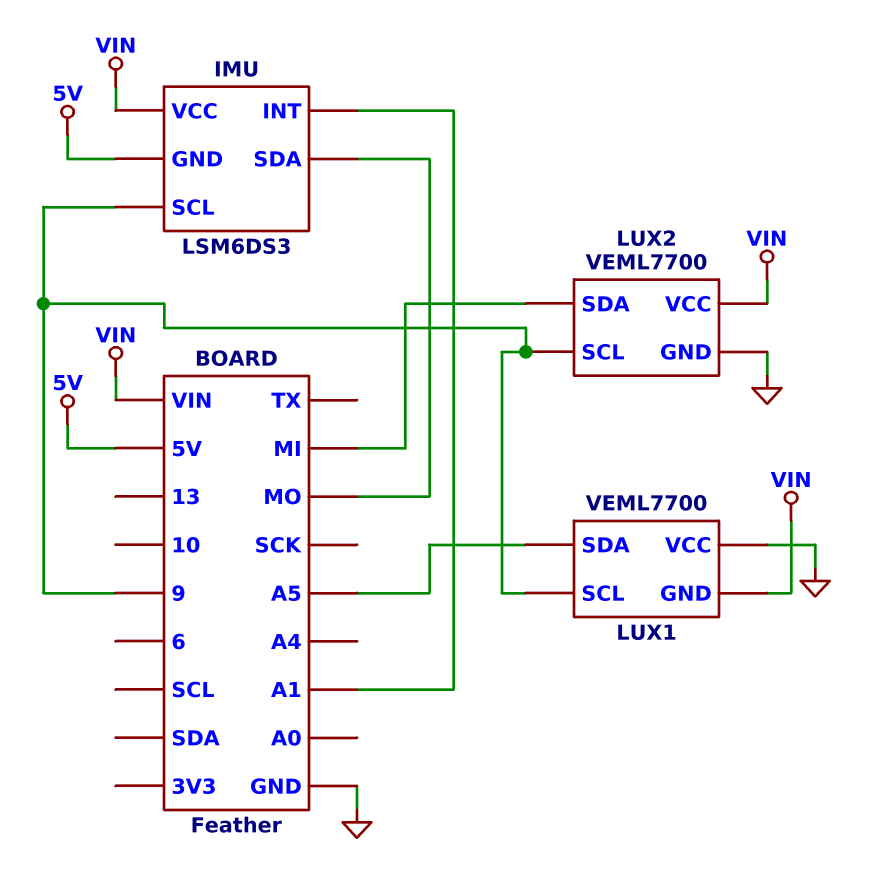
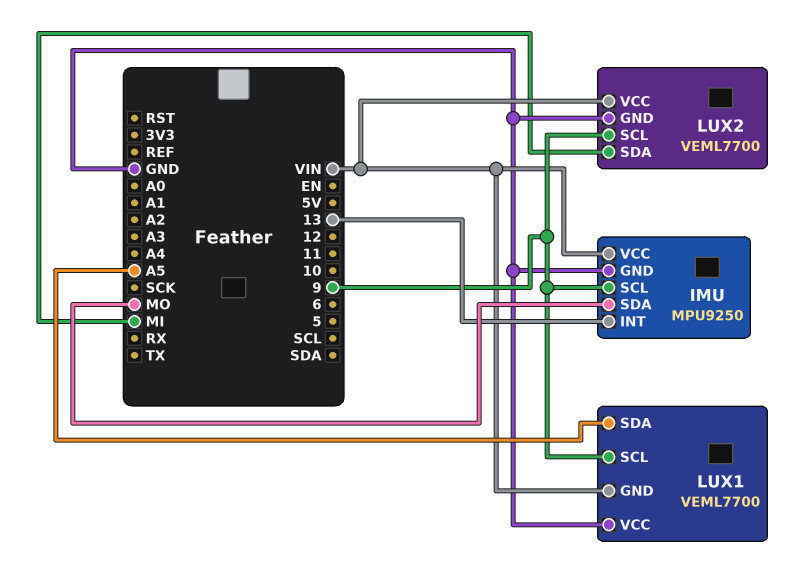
IMU: LSM6DS3 -> MPU9250
IMU pin GND: 5V -> GND
IMU pin INT: A1 -> 13

